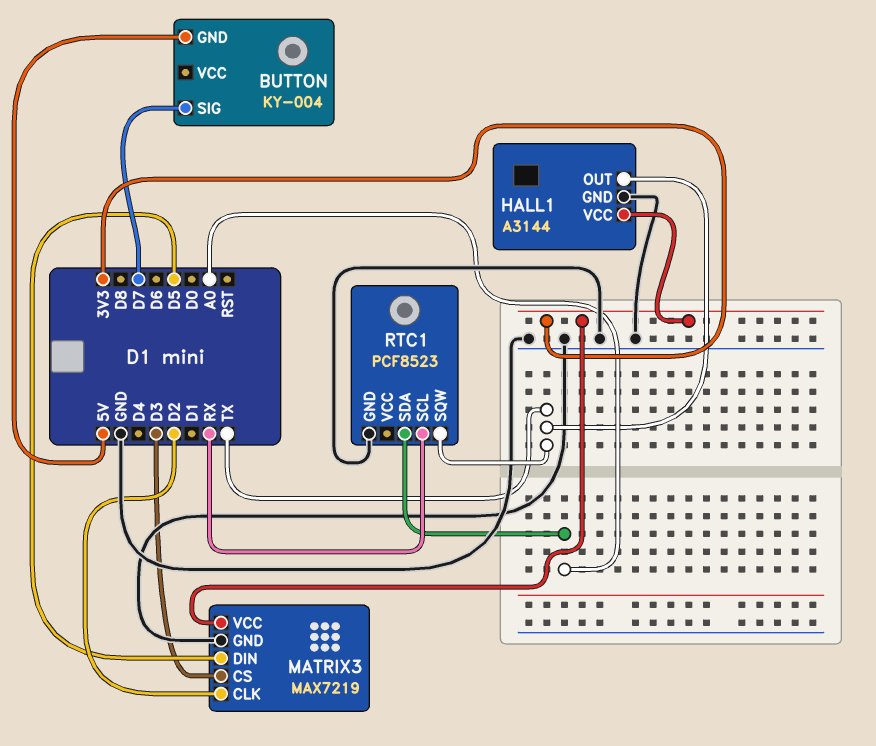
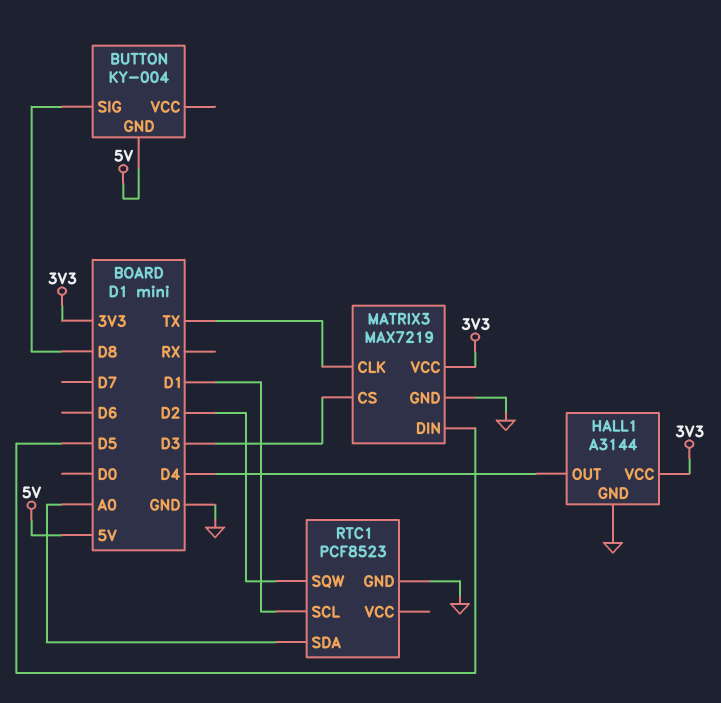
BUTTON pin SIG: D7 -> D8
HALL1 pin OUT: TX -> D4
MATRIX3 pin CLK: D2 -> TX
RTC1 pin SCL: RX -> D1
RTC1 pin SQW: TX -> D2

